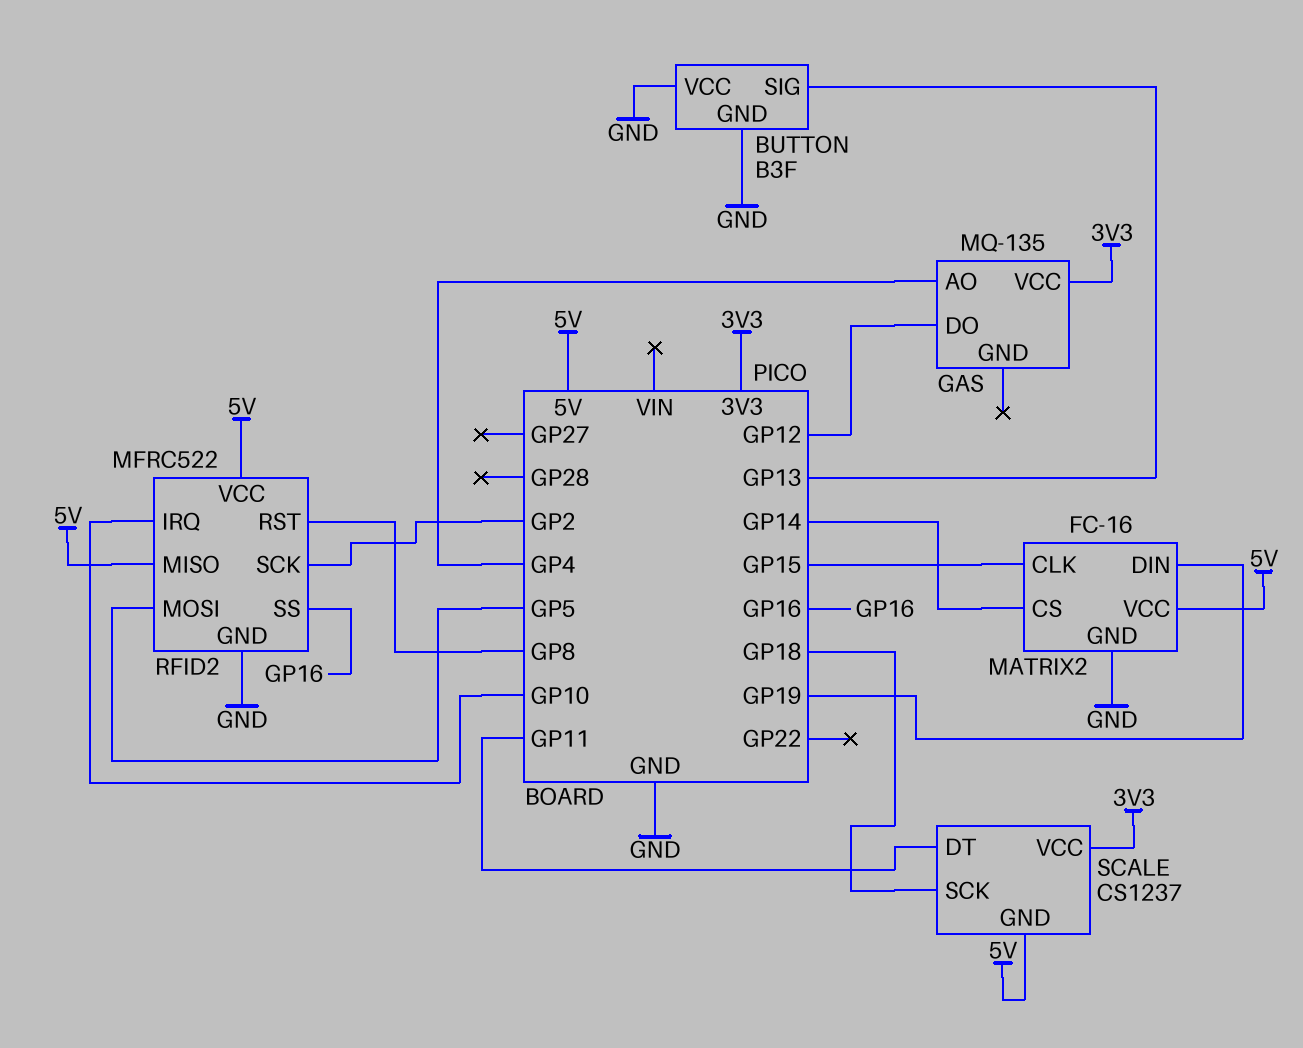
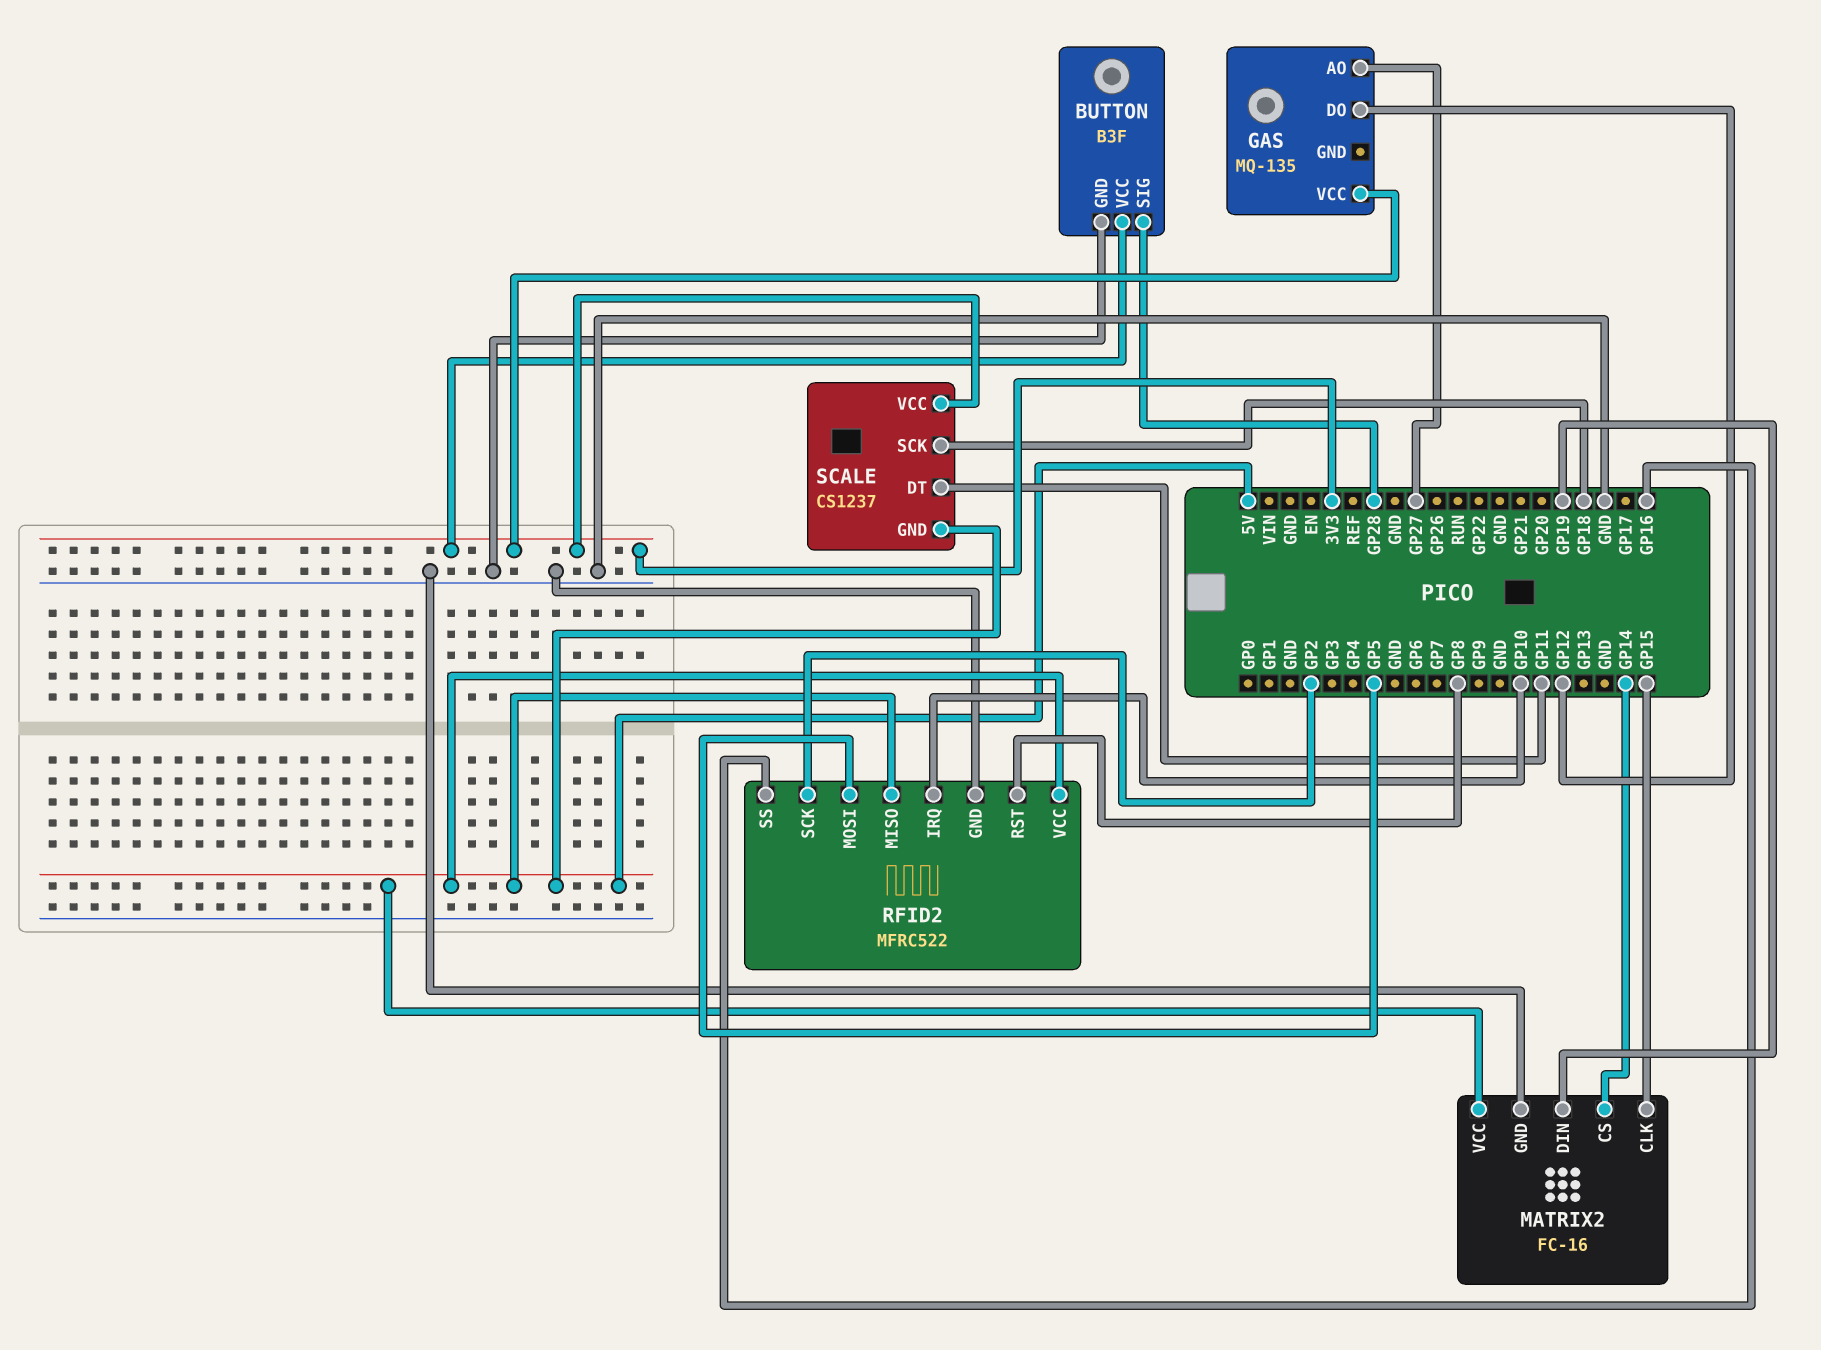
BUTTON pin SIG: GP13 -> GP28
BUTTON pin VCC: GND -> 3V3
GAS pin AO: GP4 -> GP27

